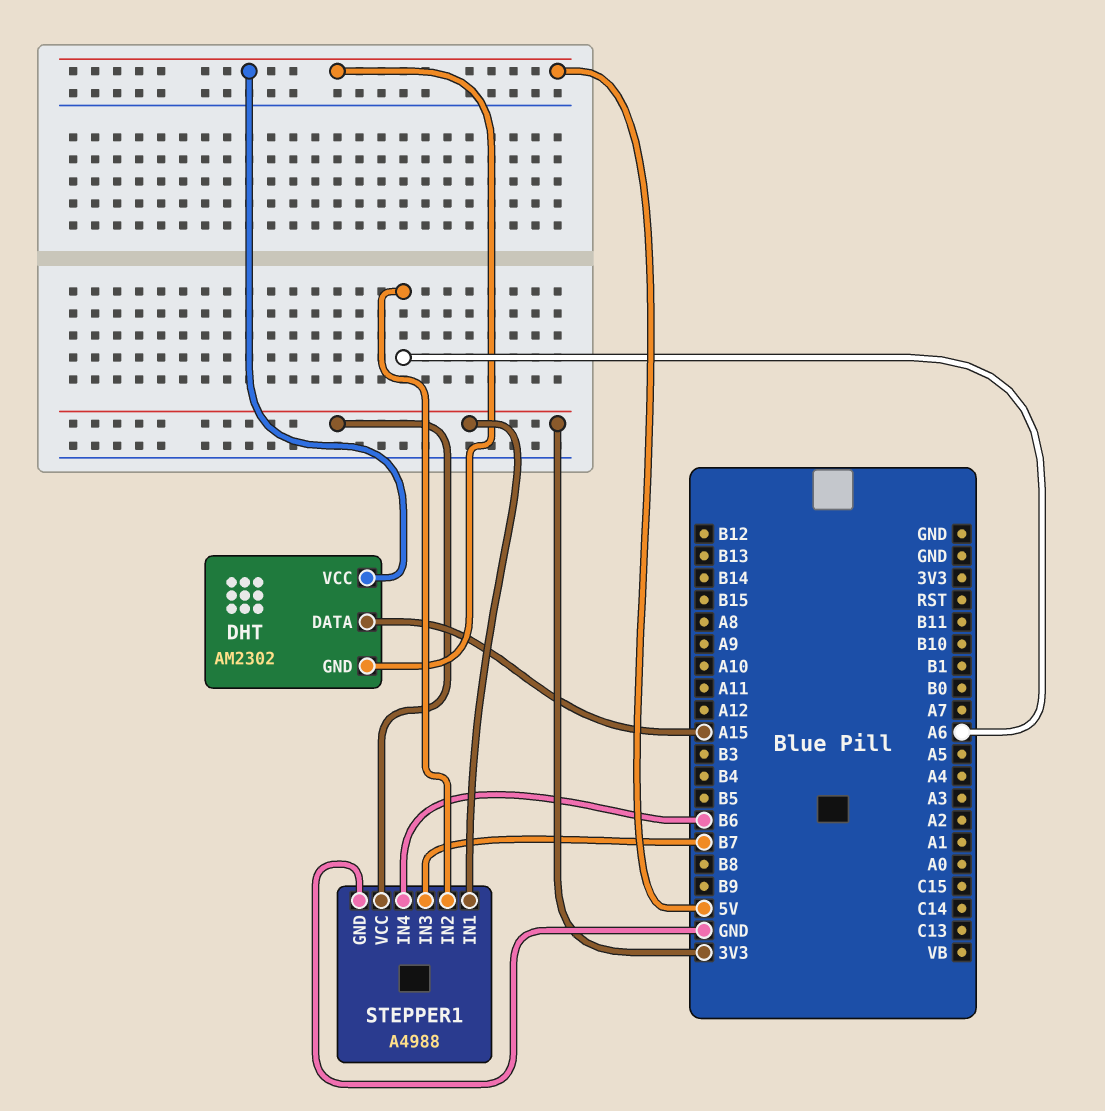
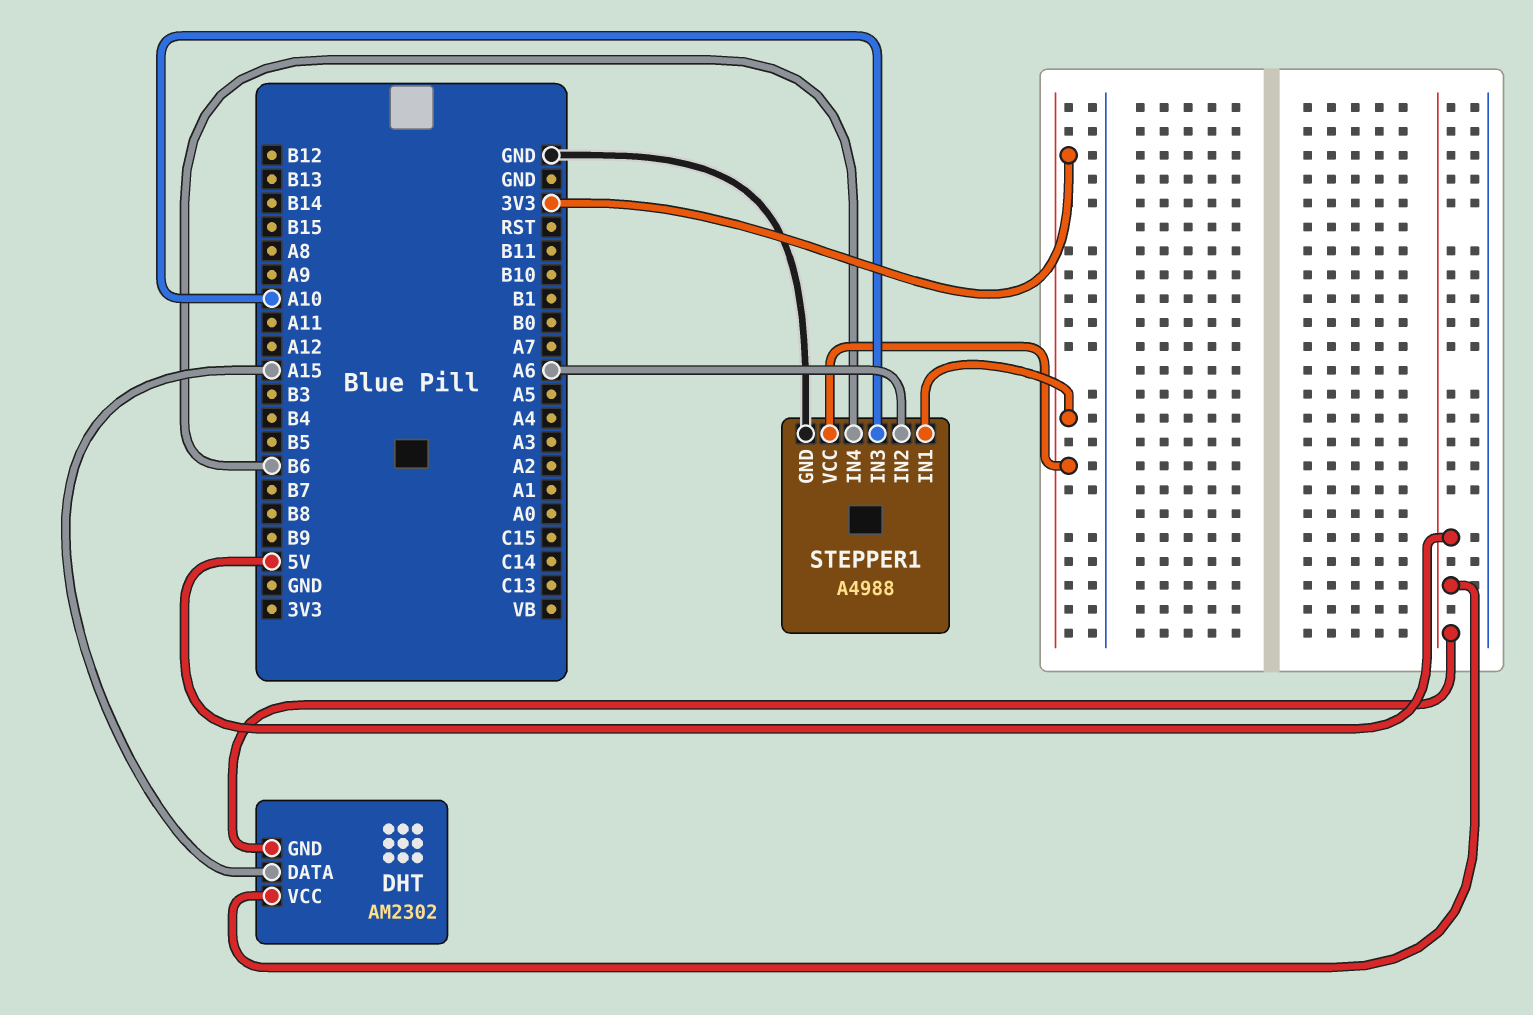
STEPPER1 pin IN3: B7 -> A10

